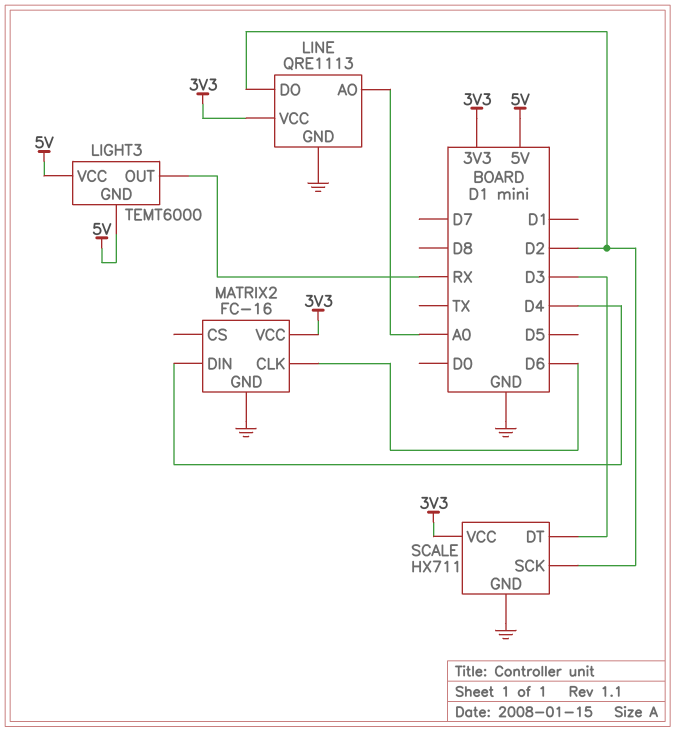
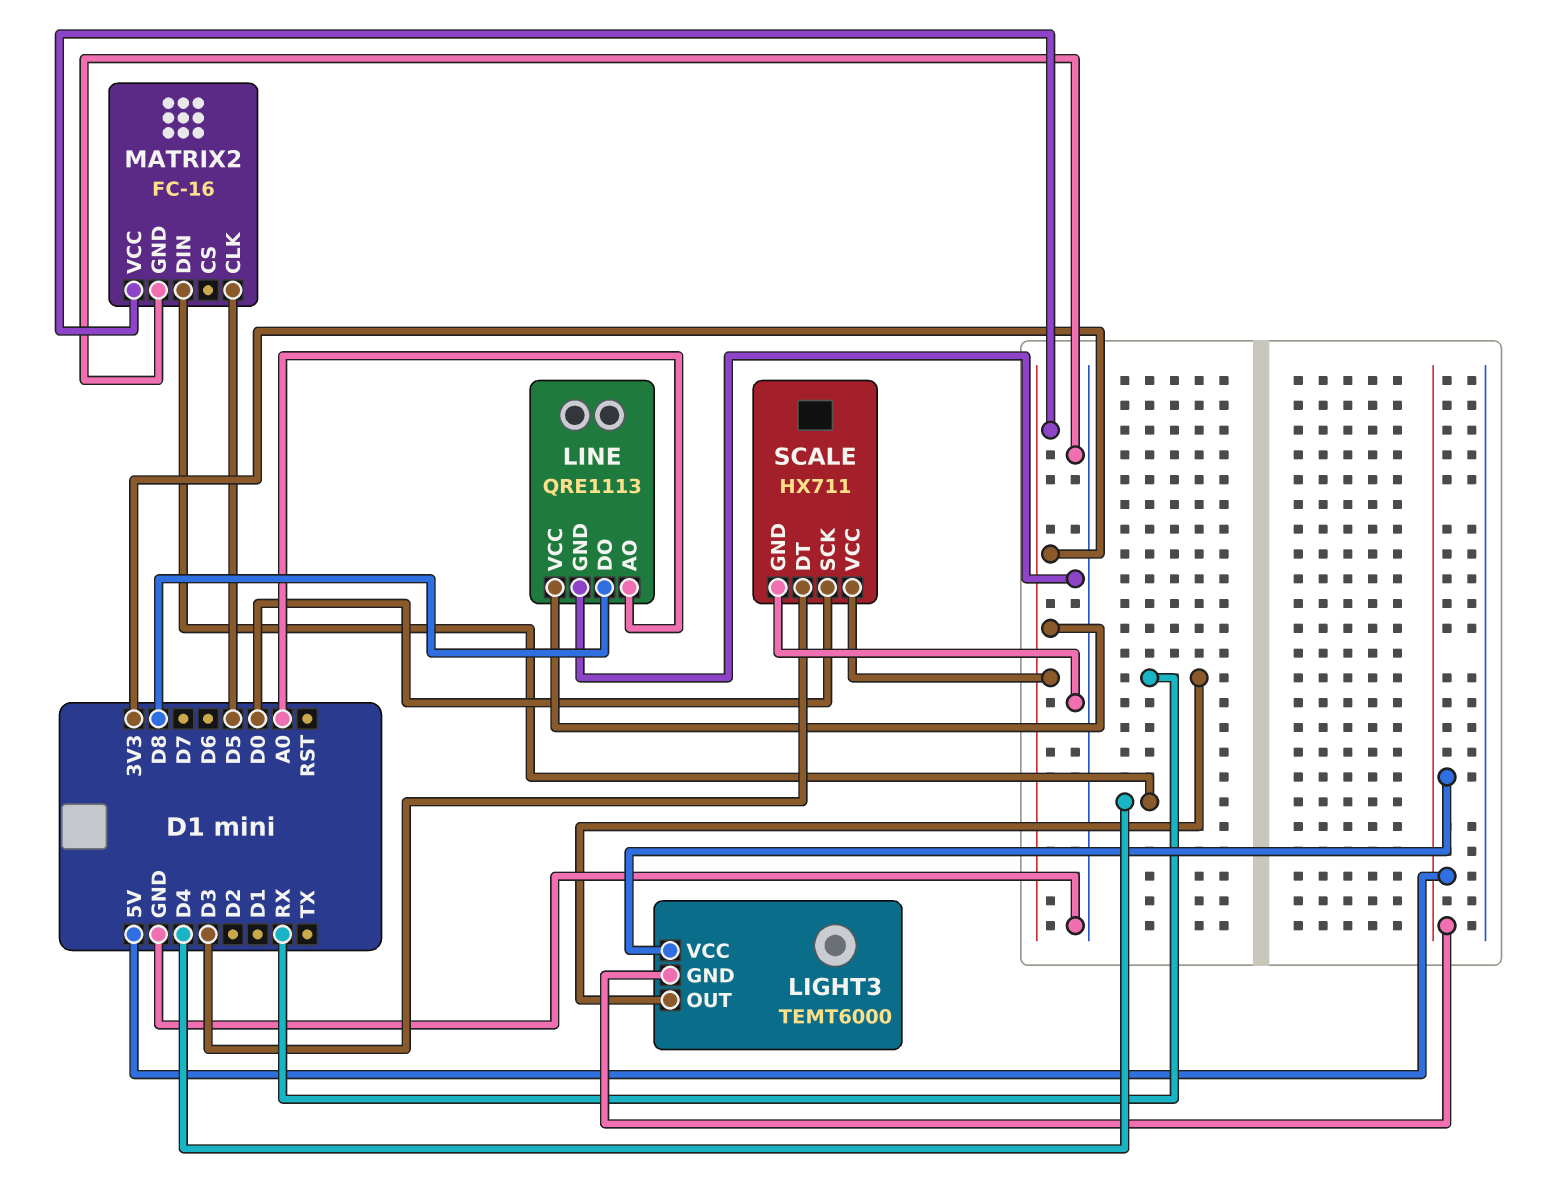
LINE pin DO: D2 -> D8
MATRIX2 pin CLK: D6 -> D5
SCALE pin SCK: D2 -> D0

